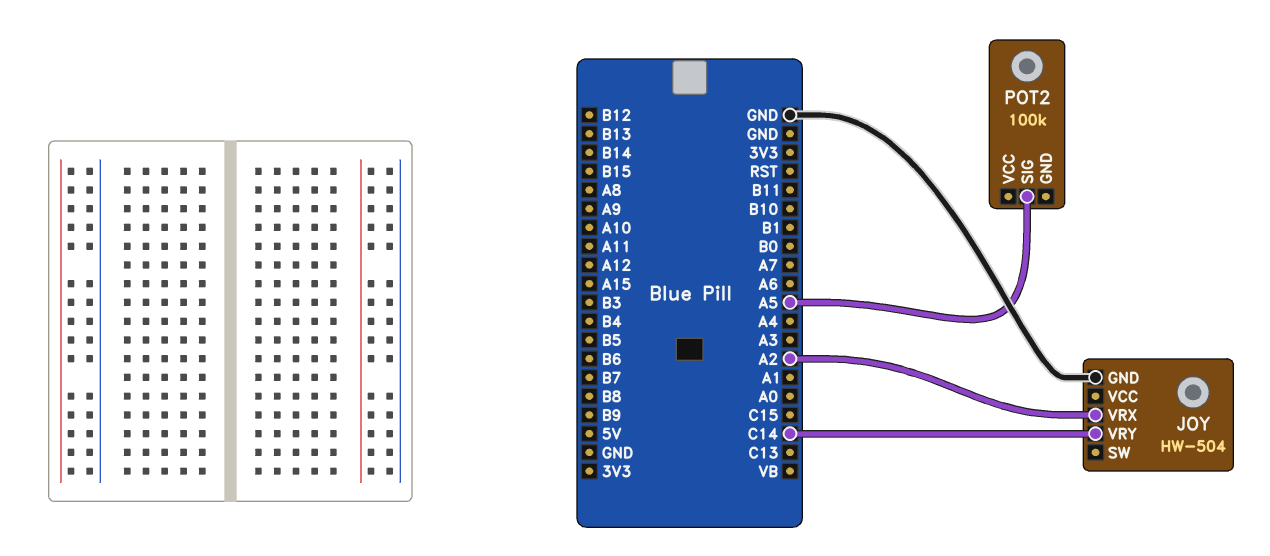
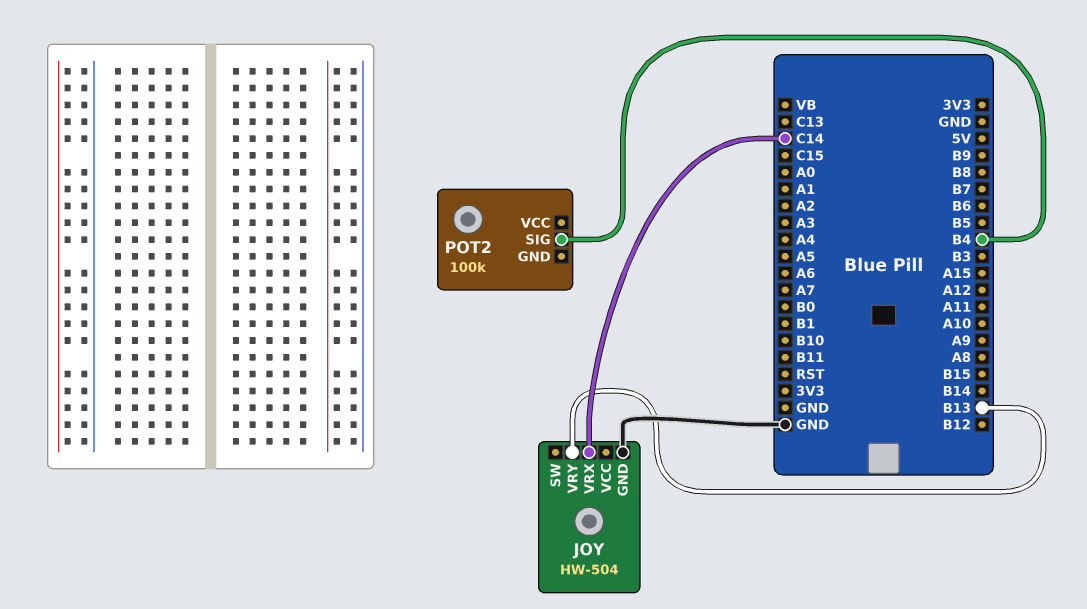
JOY pin VRX: A2 -> C14
JOY pin VRY: C14 -> B13
POT2 pin SIG: A5 -> B4

